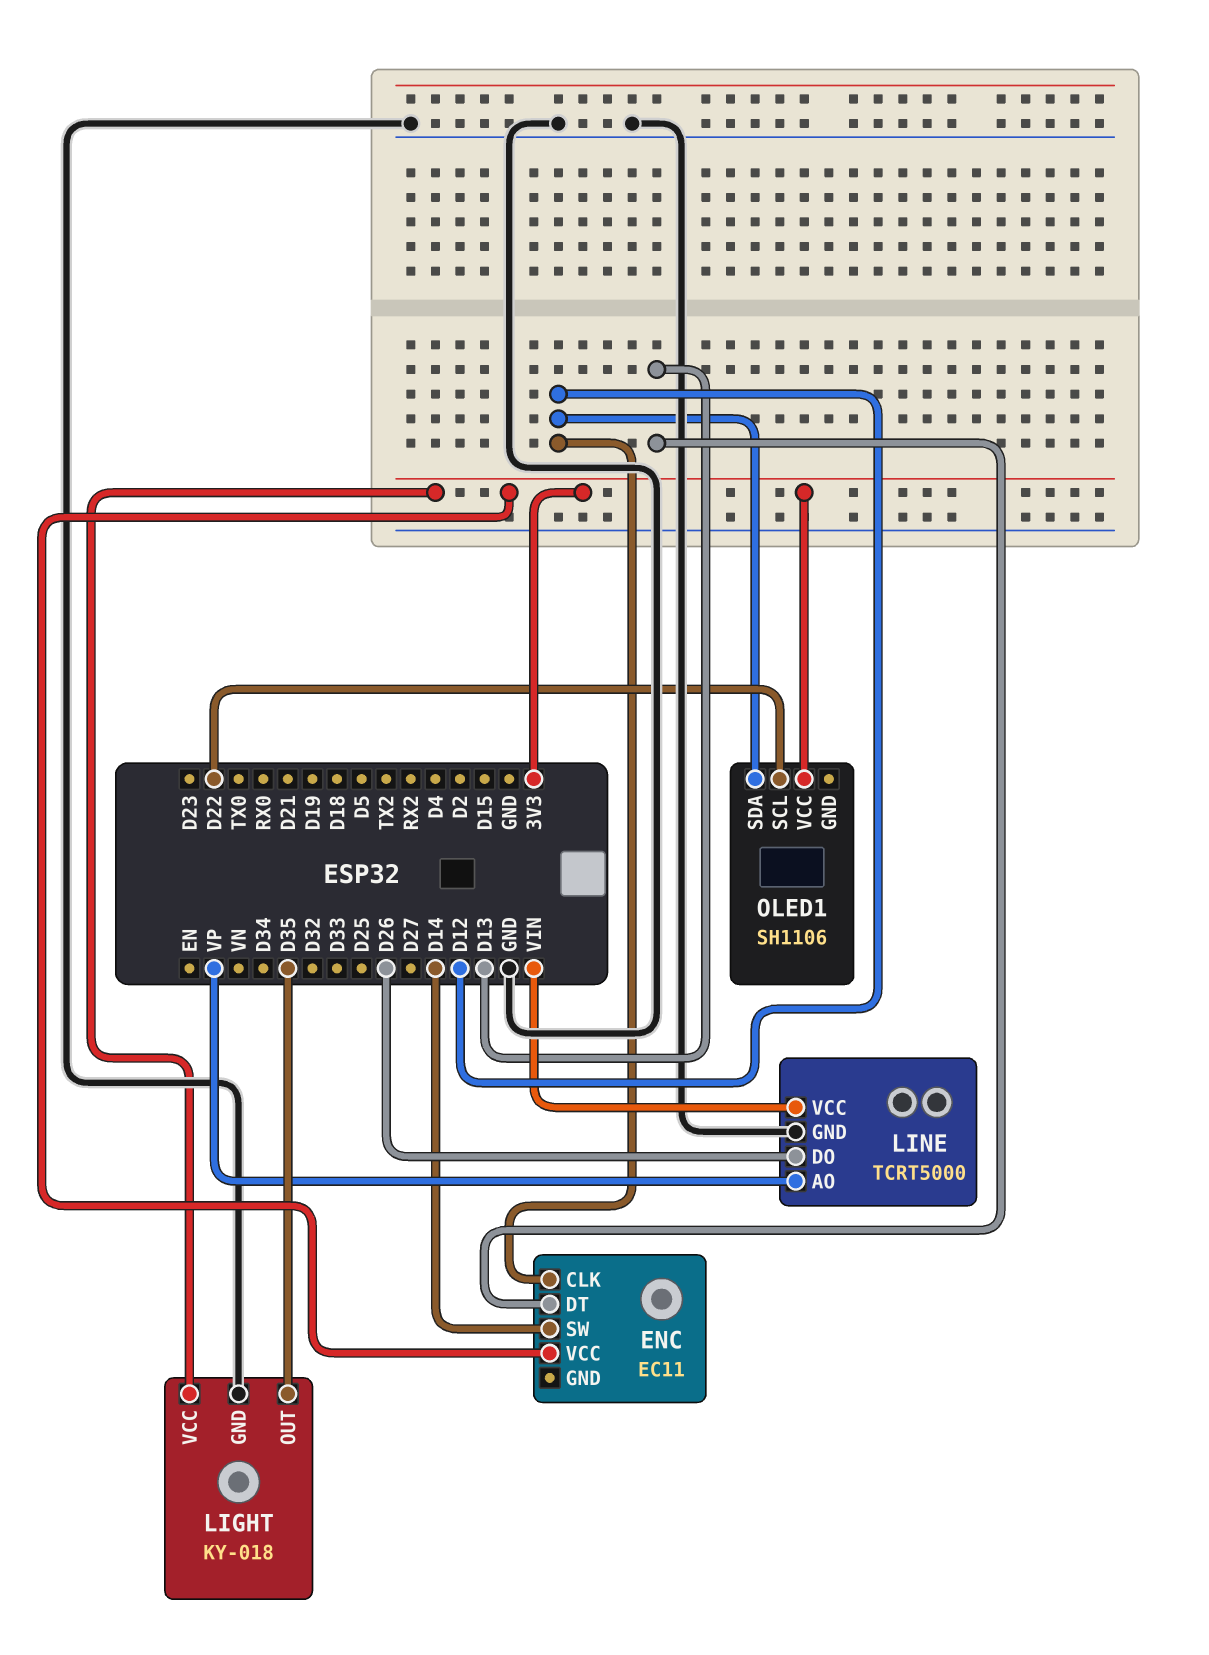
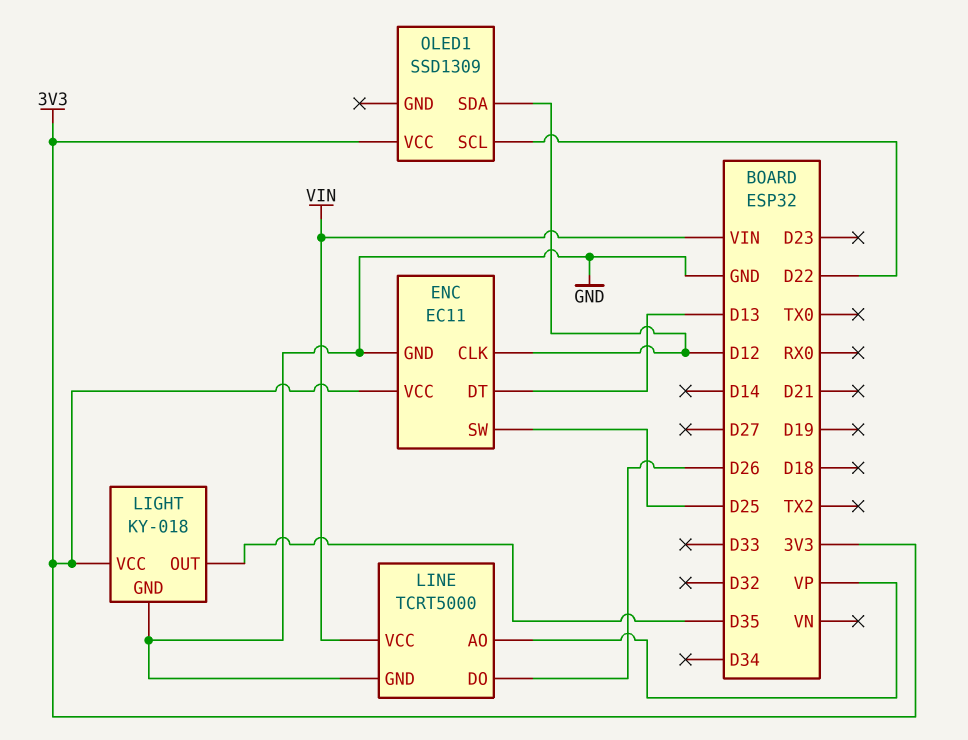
ENC pin GND: none -> GND
ENC pin SW: D14 -> D25
OLED1: SH1106 -> SSD1309

